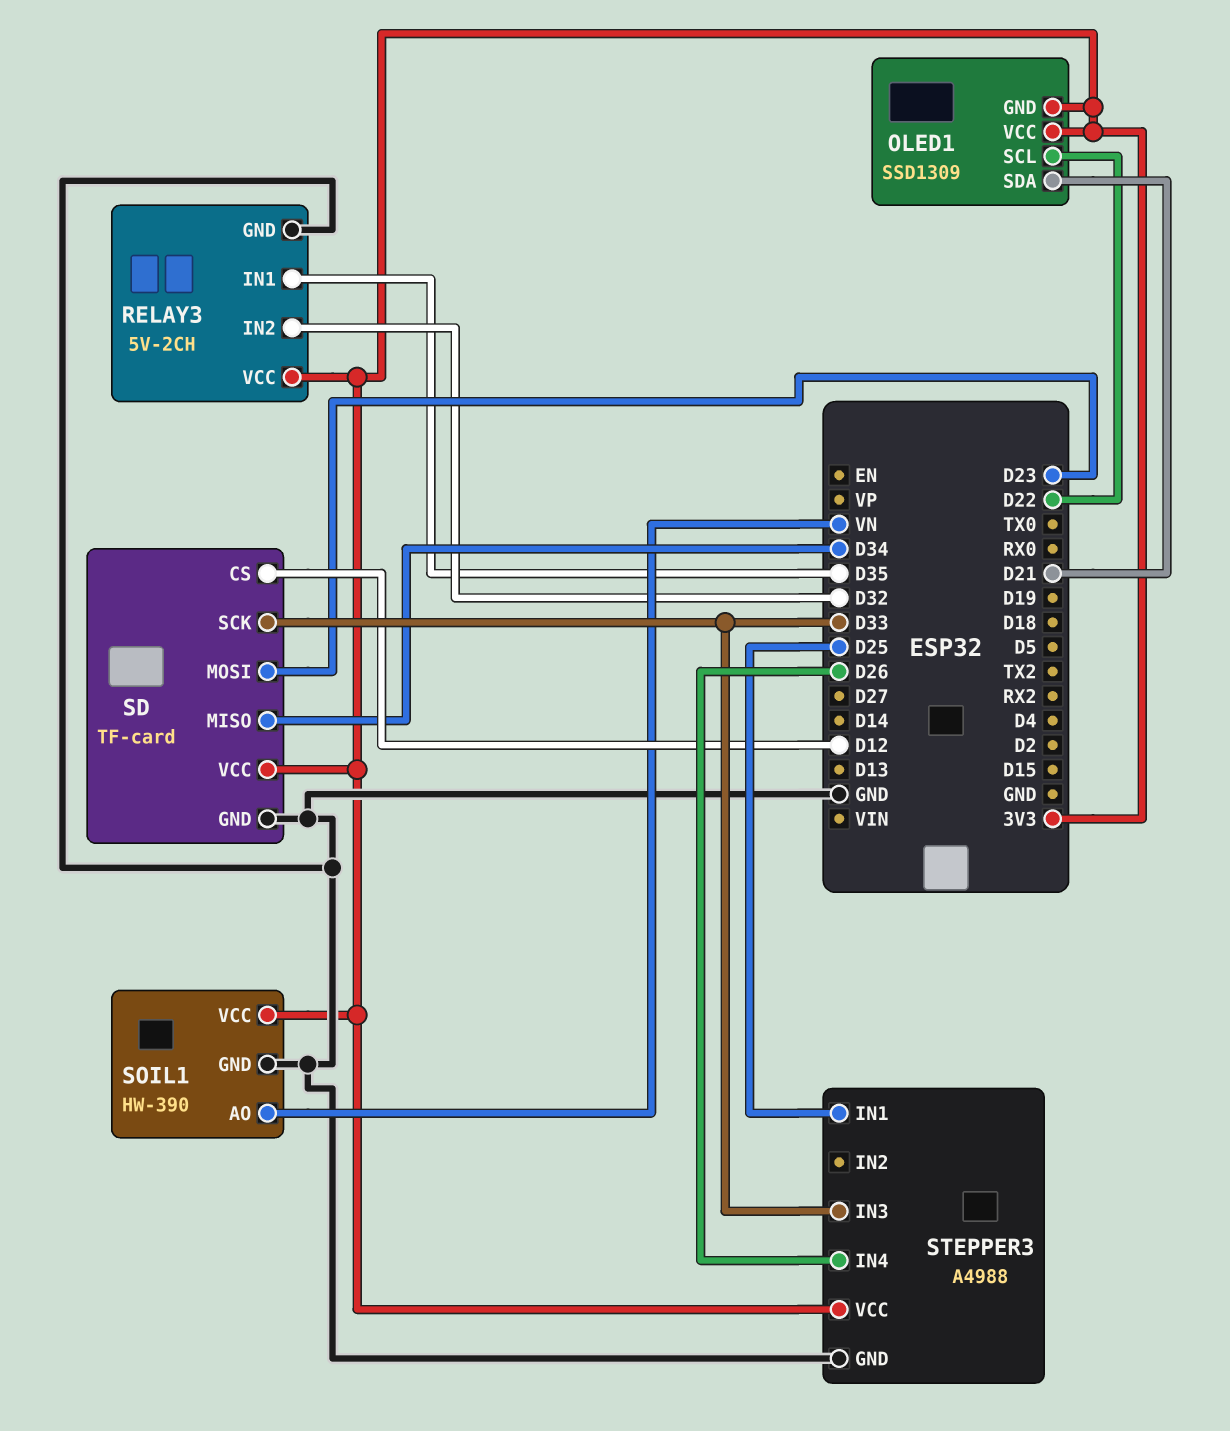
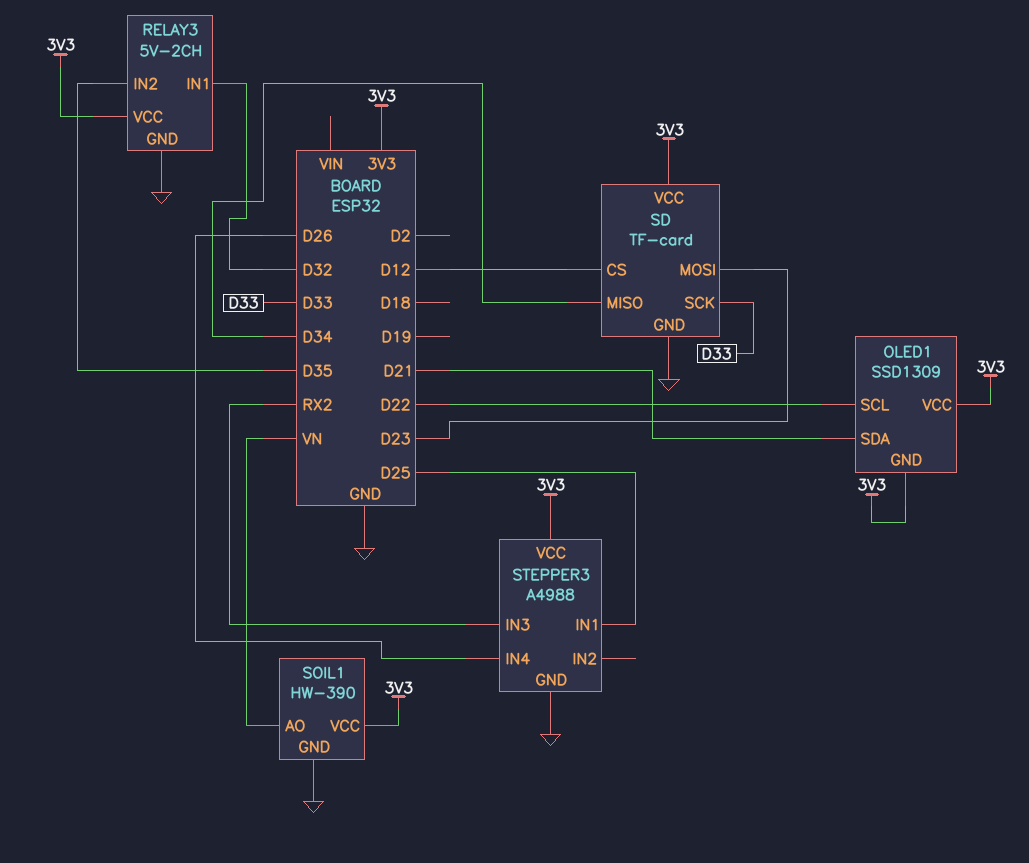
RELAY3 pin IN1: D35 -> D32
RELAY3 pin IN2: D32 -> D35
STEPPER3 pin IN3: D33 -> RX2

